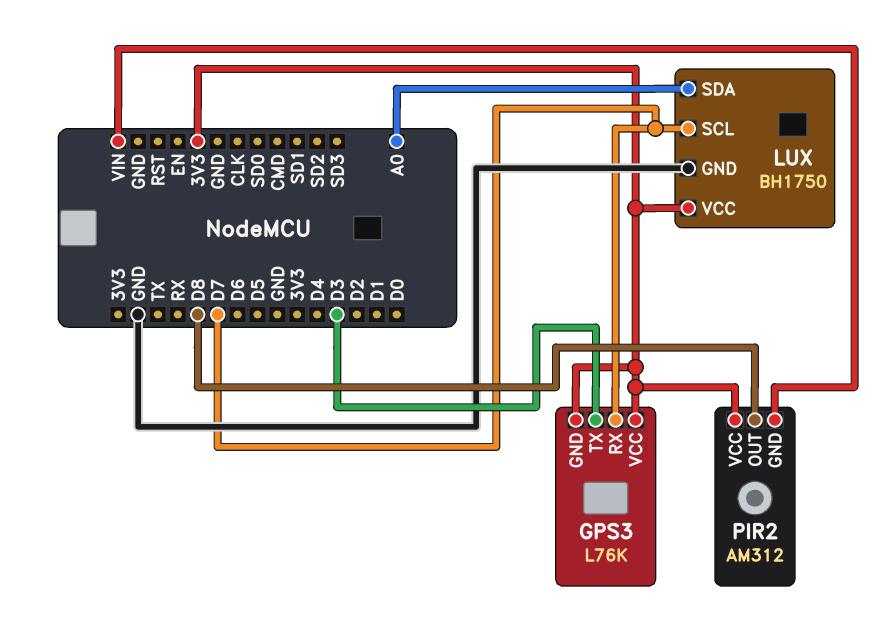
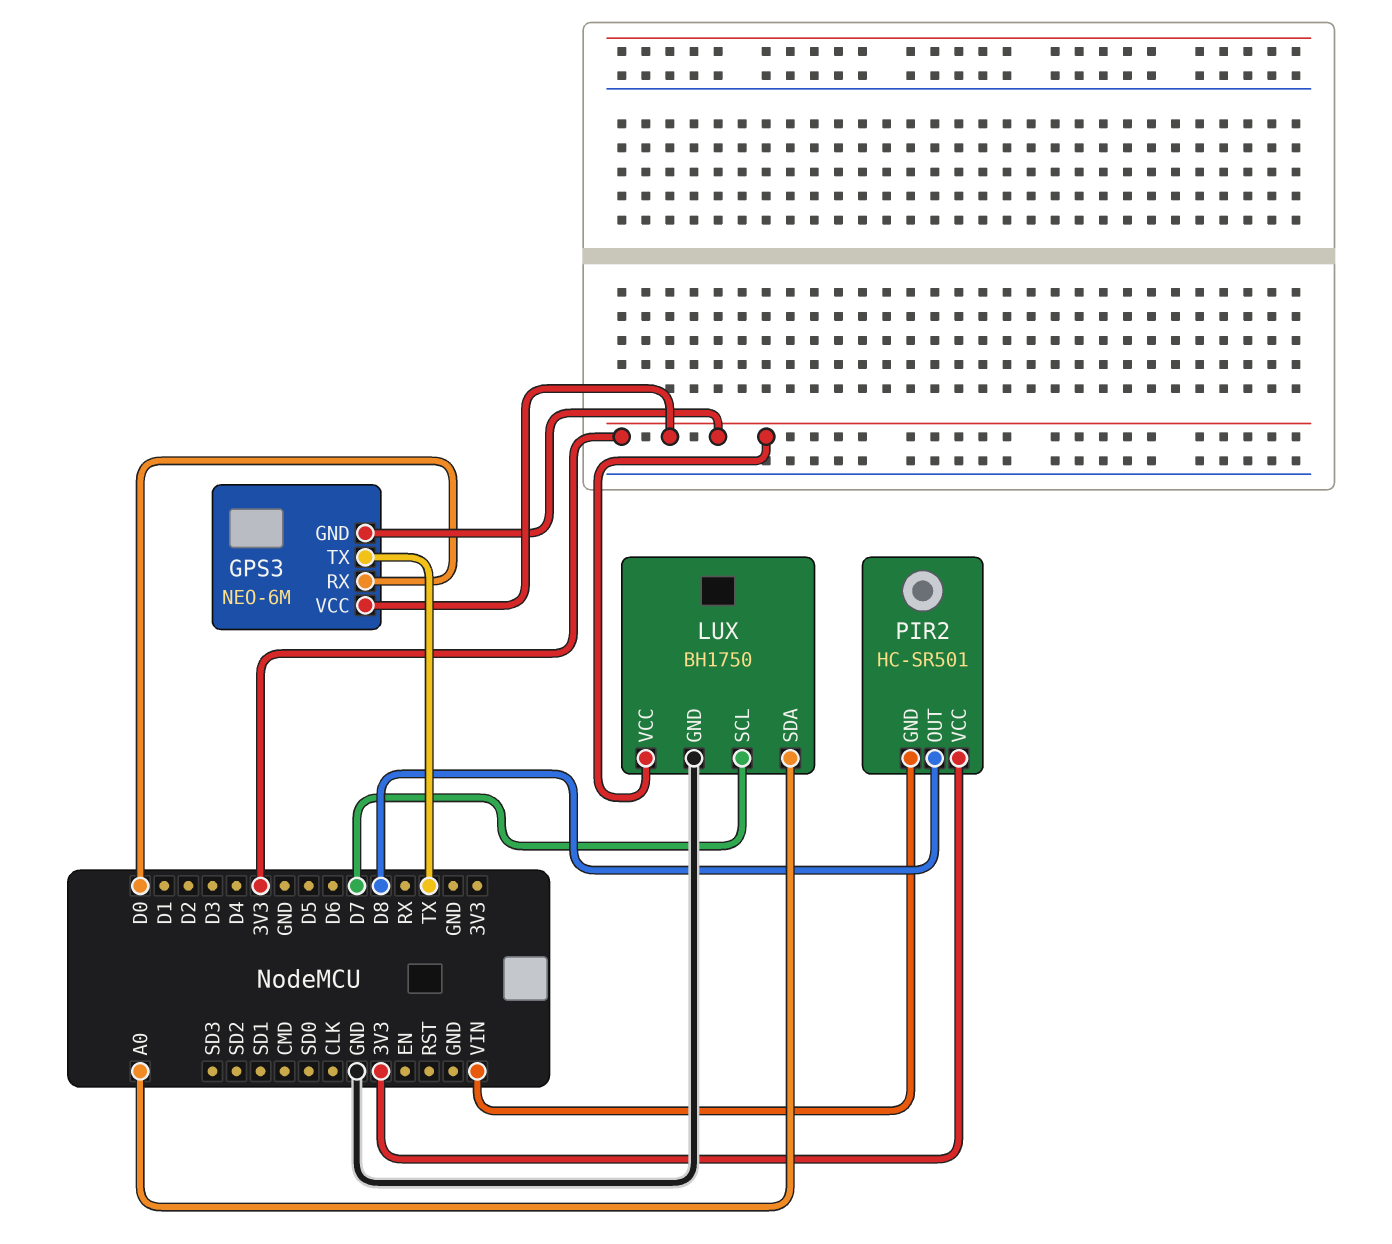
GPS3: L76K -> NEO-6M
GPS3 pin RX: D7 -> D0
GPS3 pin TX: D3 -> TX
PIR2: AM312 -> HC-SR501

